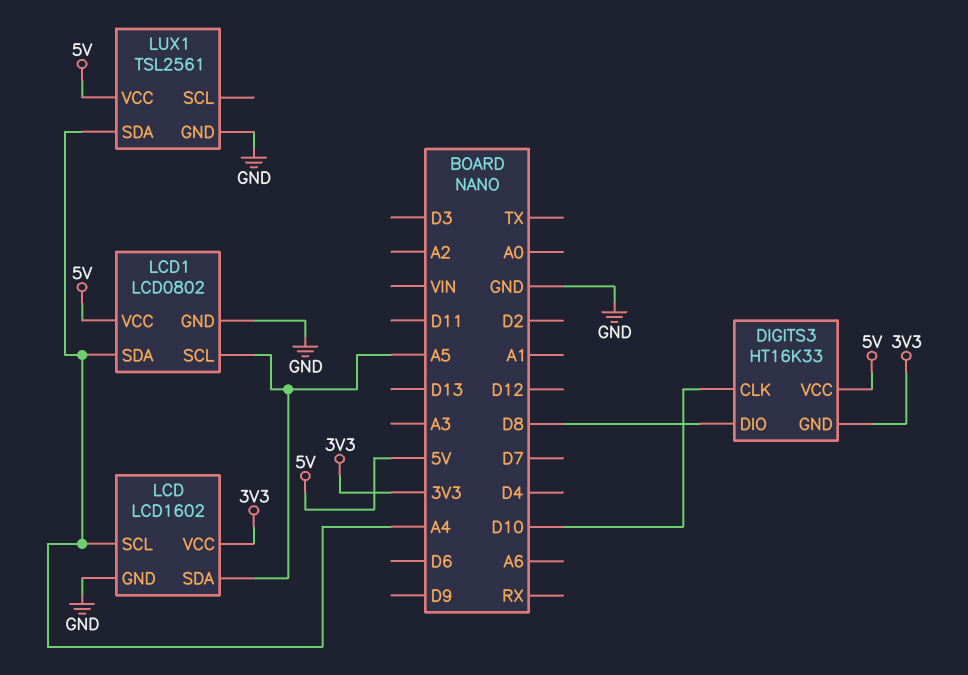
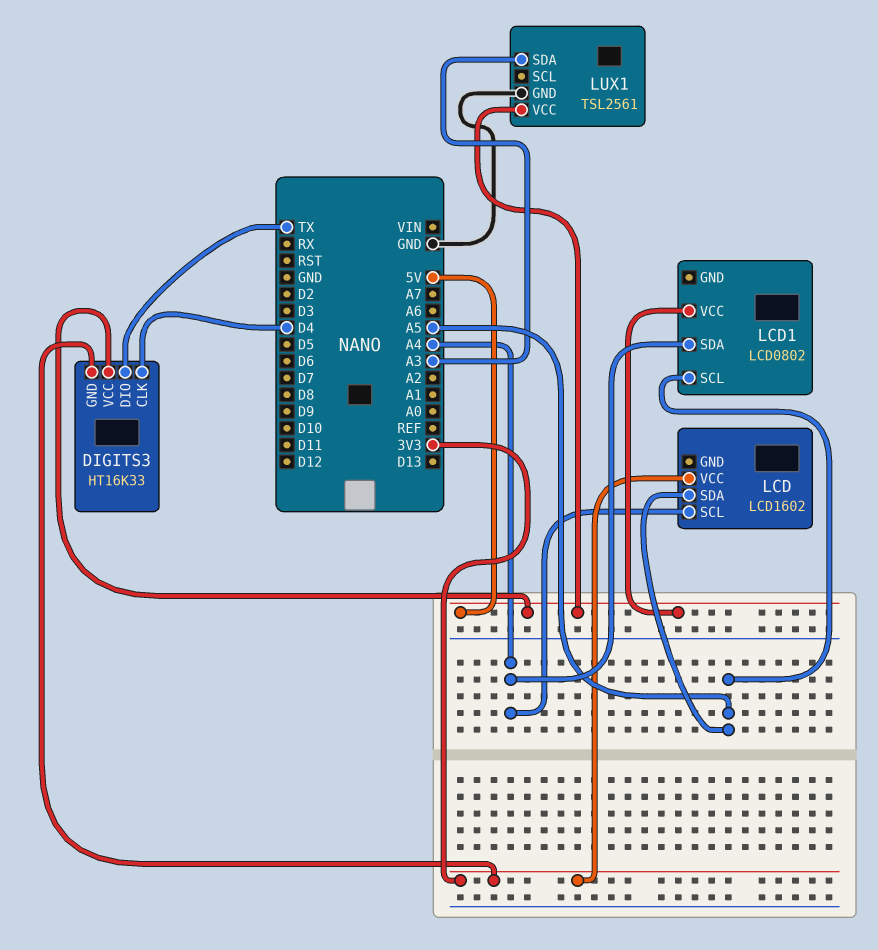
DIGITS3 pin CLK: D10 -> D4
DIGITS3 pin DIO: D8 -> TX
LCD pin GND: GND -> none
LCD1 pin GND: GND -> none
LUX1 pin SDA: A4 -> A3

